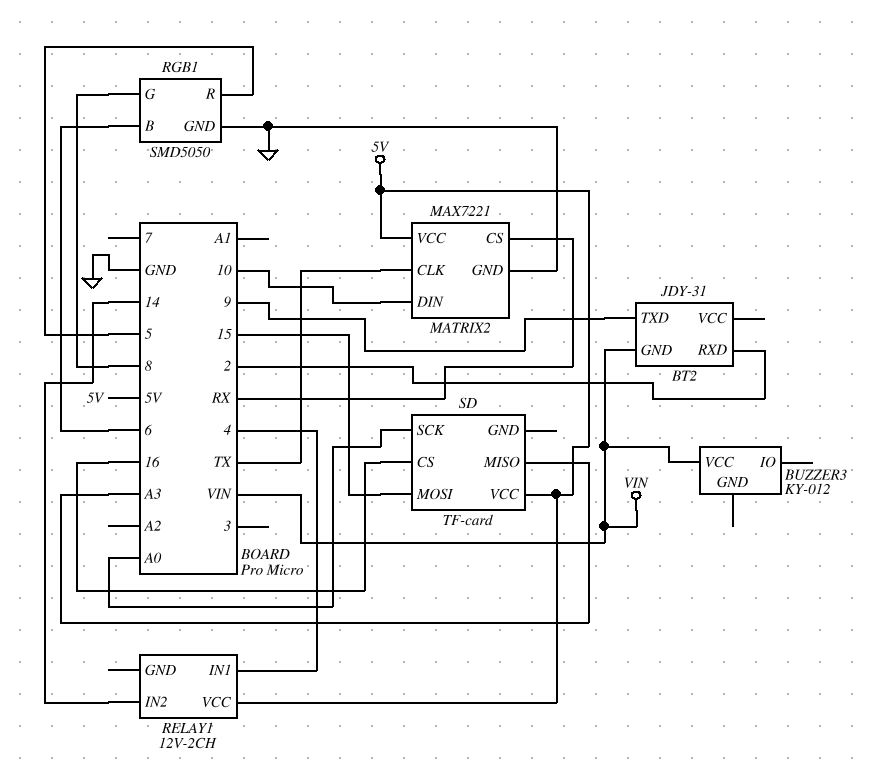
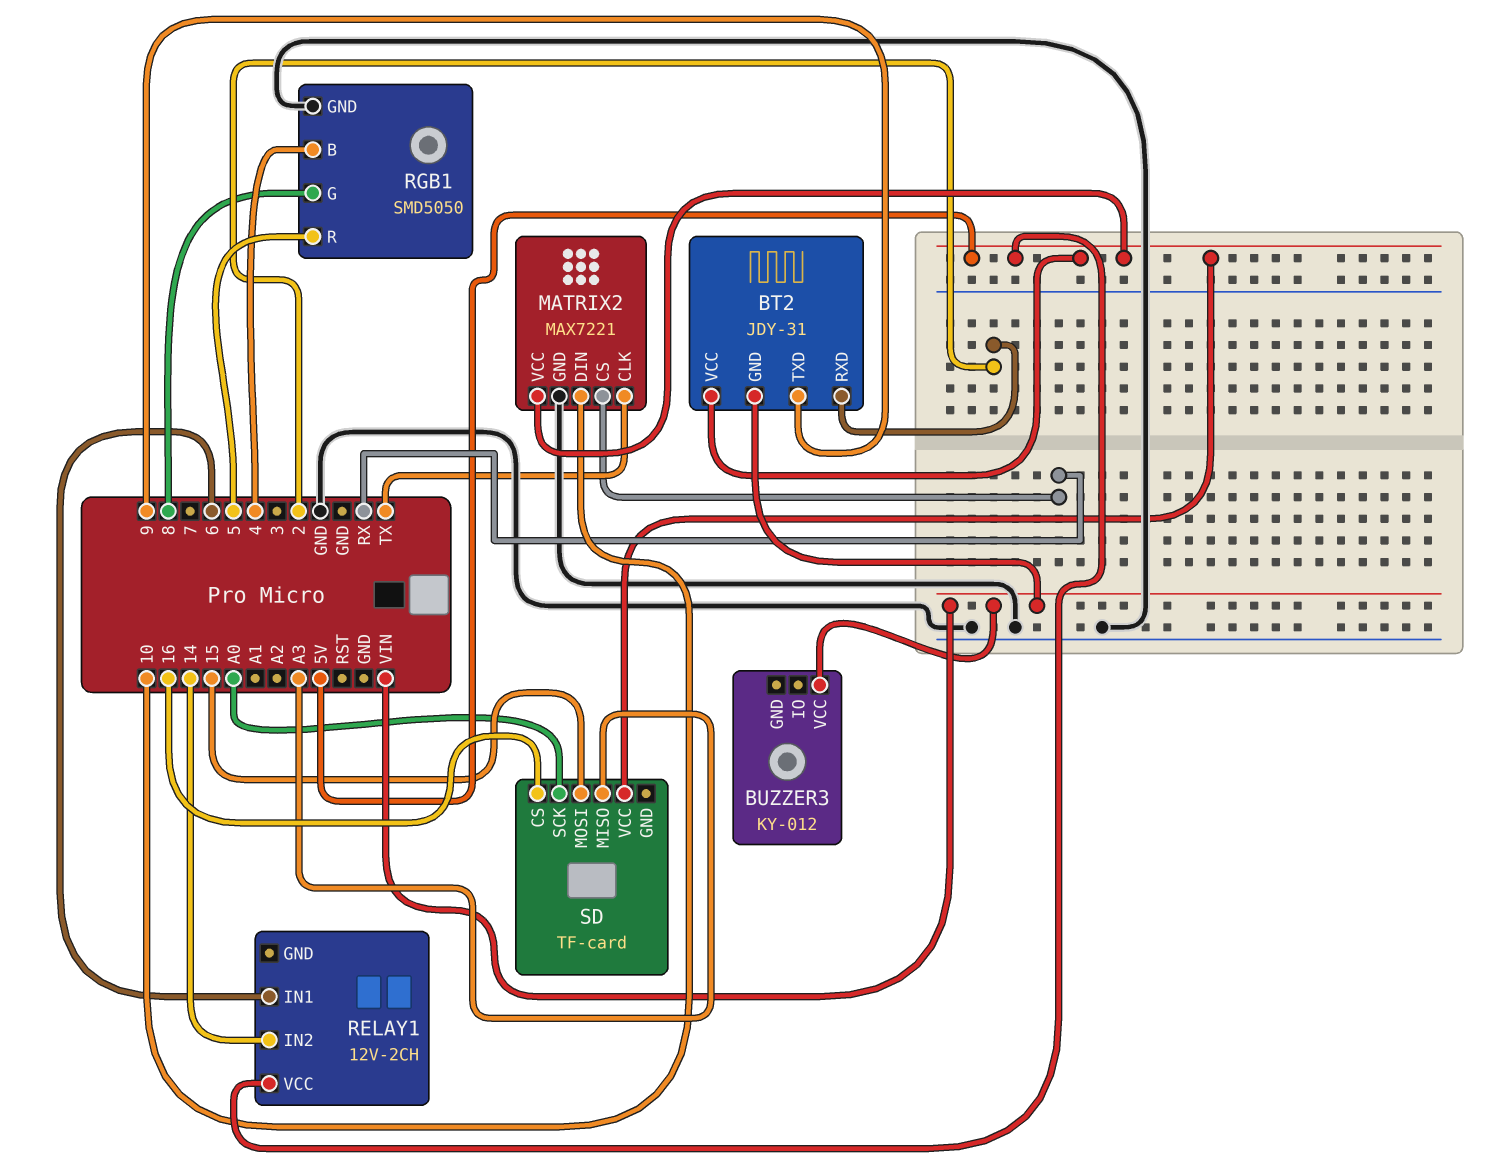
BT2 pin VCC: none -> 5V
RELAY1 pin IN1: 4 -> 6
RGB1 pin B: 6 -> 4

